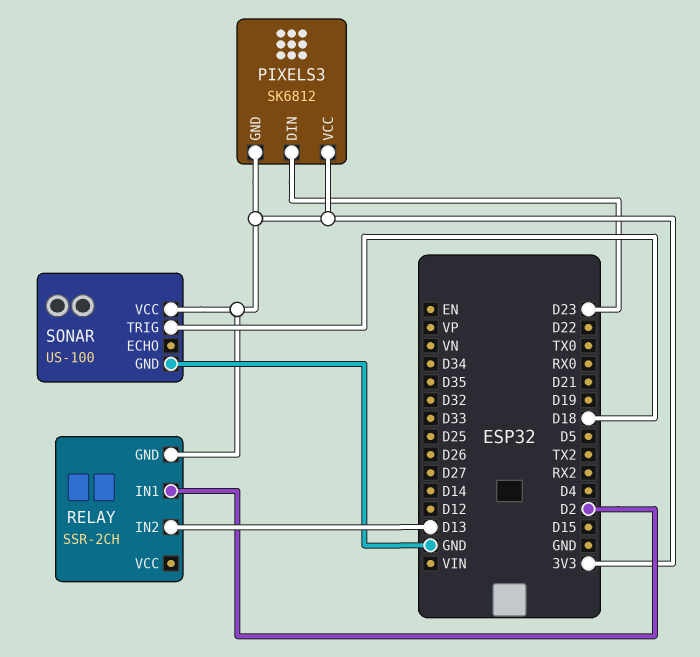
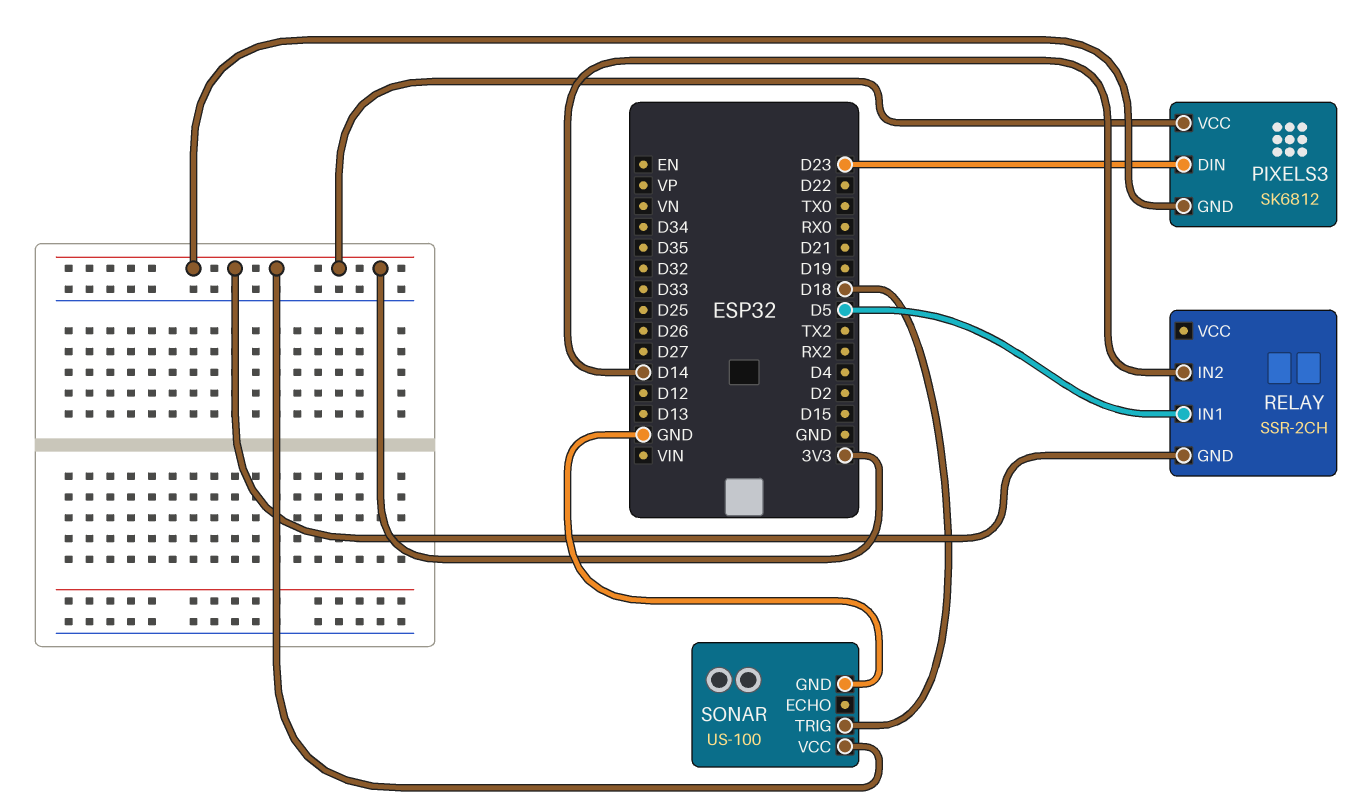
RELAY pin IN1: D2 -> D5
RELAY pin IN2: D13 -> D14

